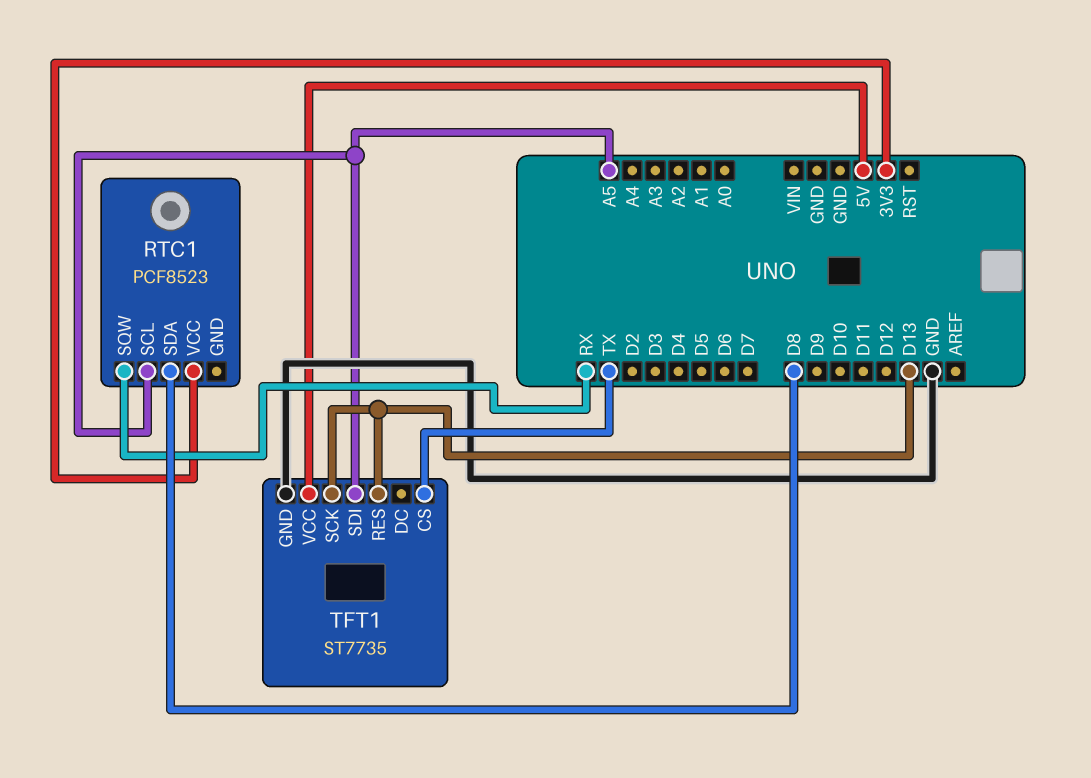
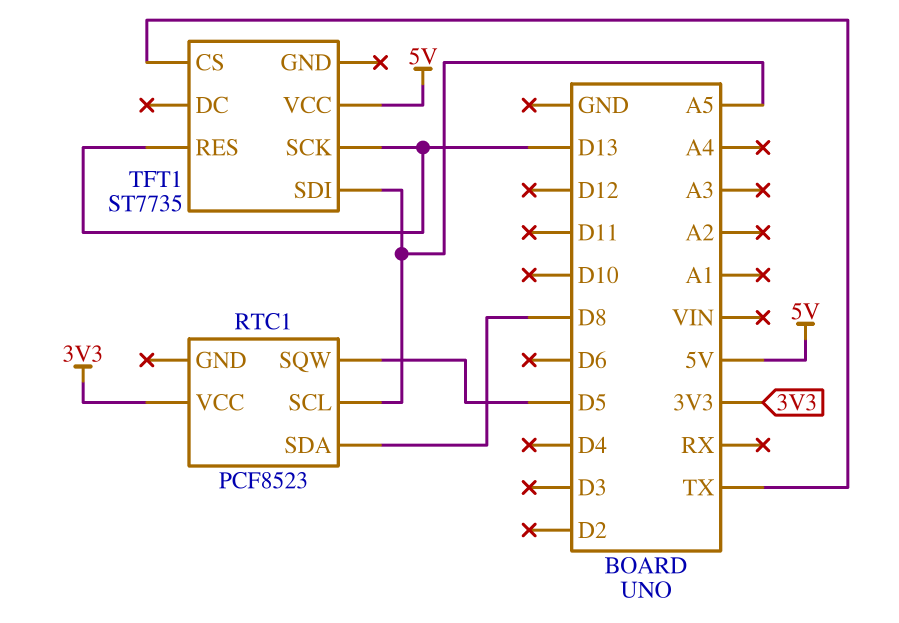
RTC1 pin SQW: RX -> D5
TFT1 pin GND: GND -> none

